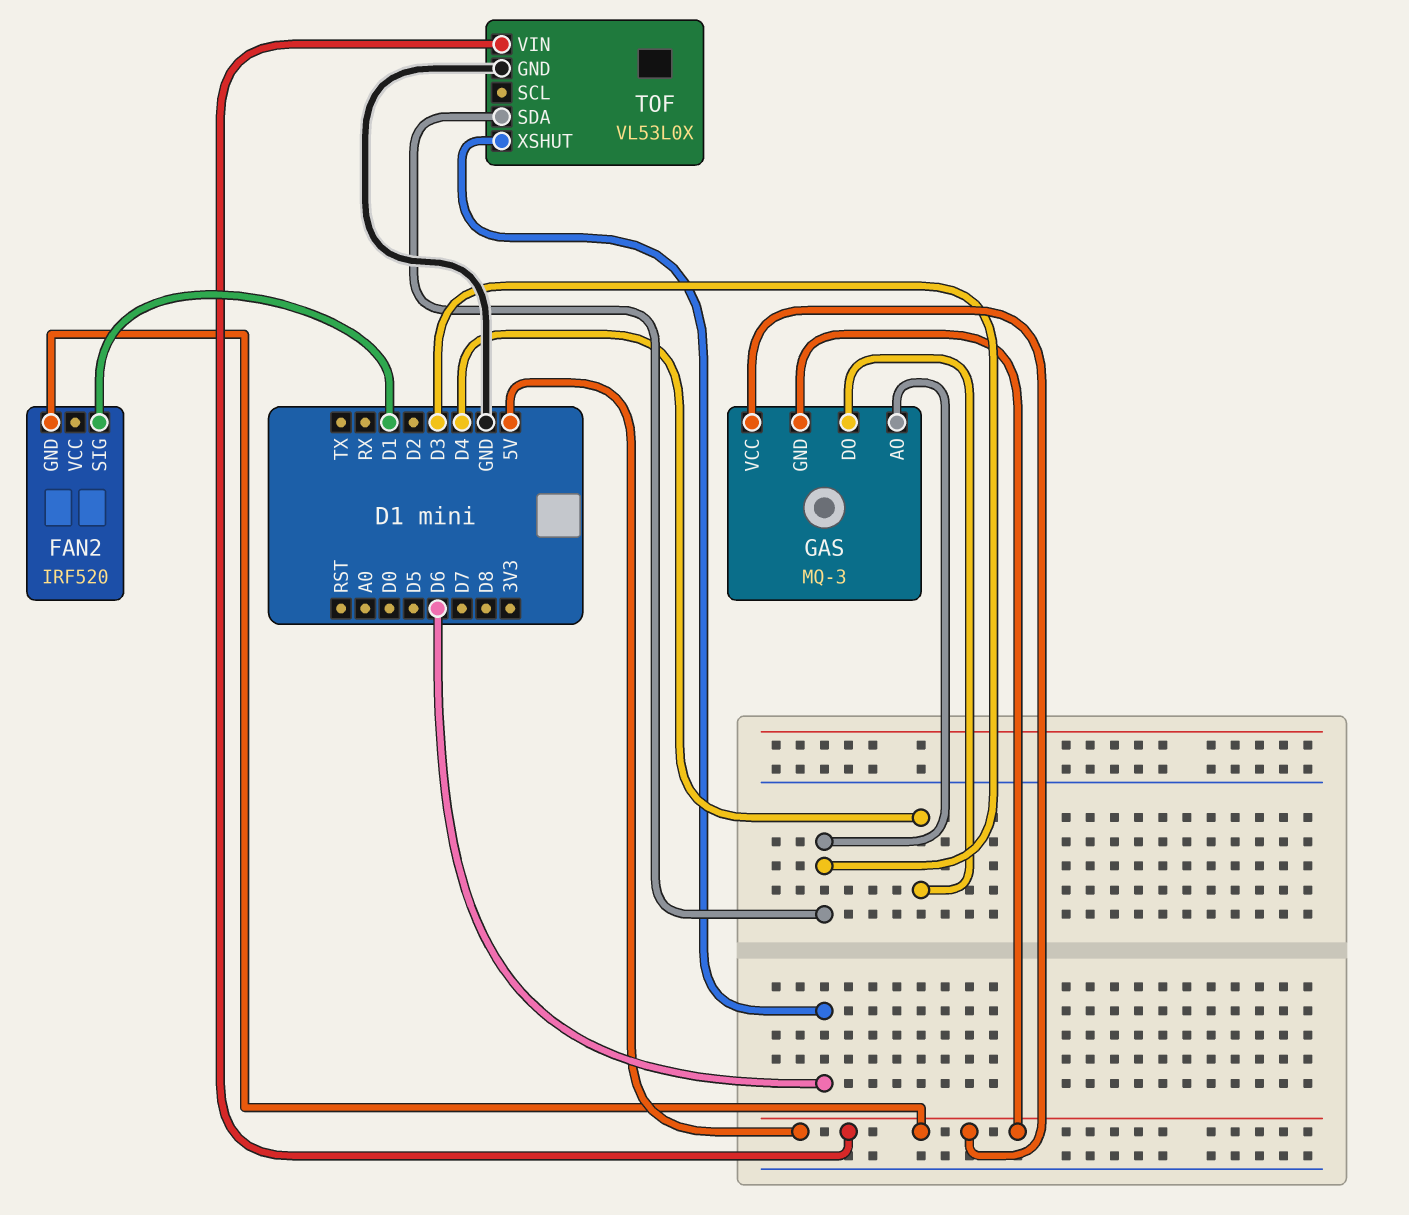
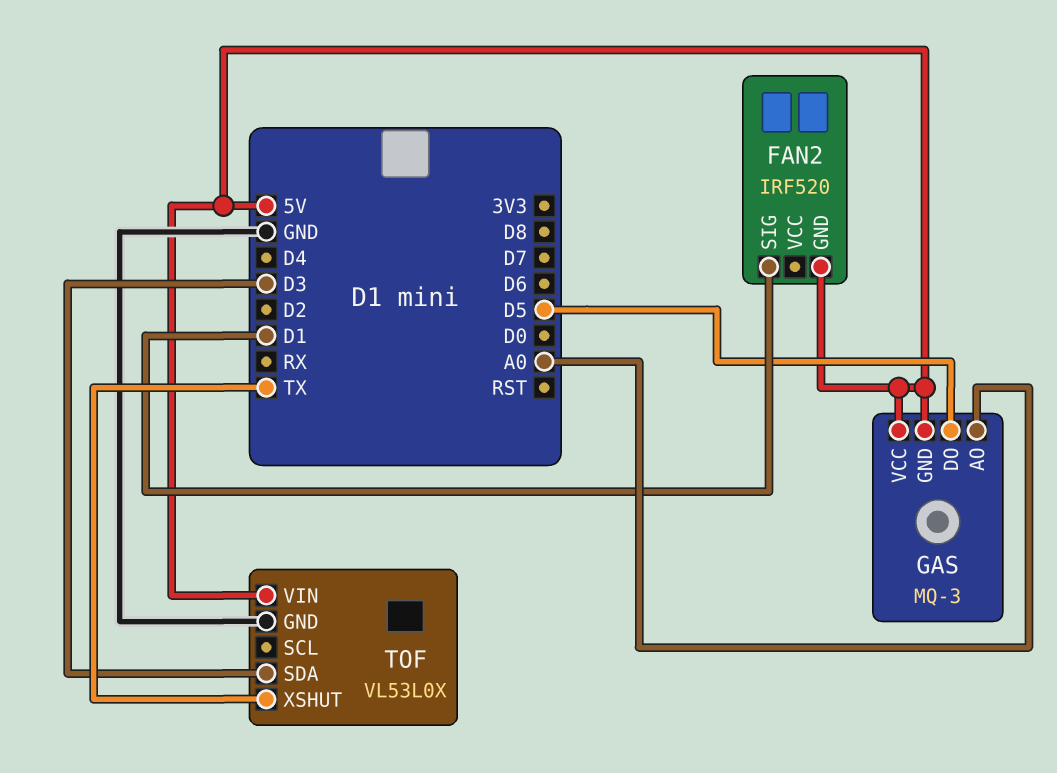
GAS pin AO: D3 -> A0
GAS pin DO: D4 -> D5
TOF pin XSHUT: D6 -> TX

